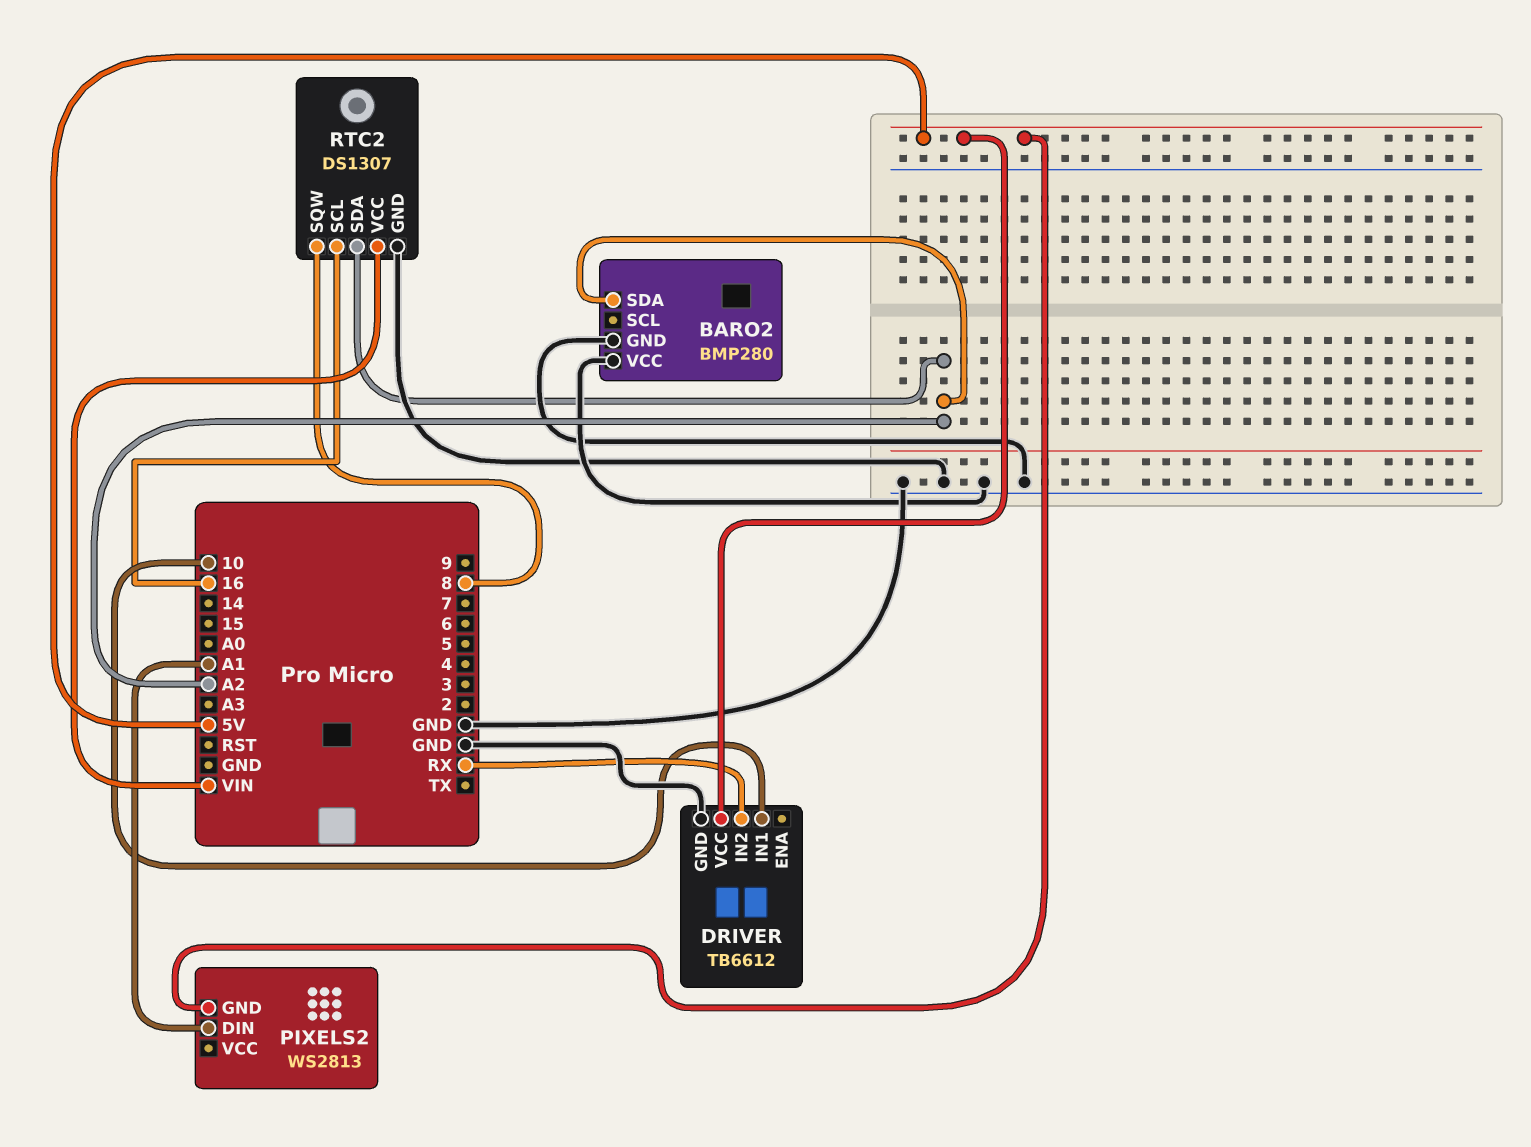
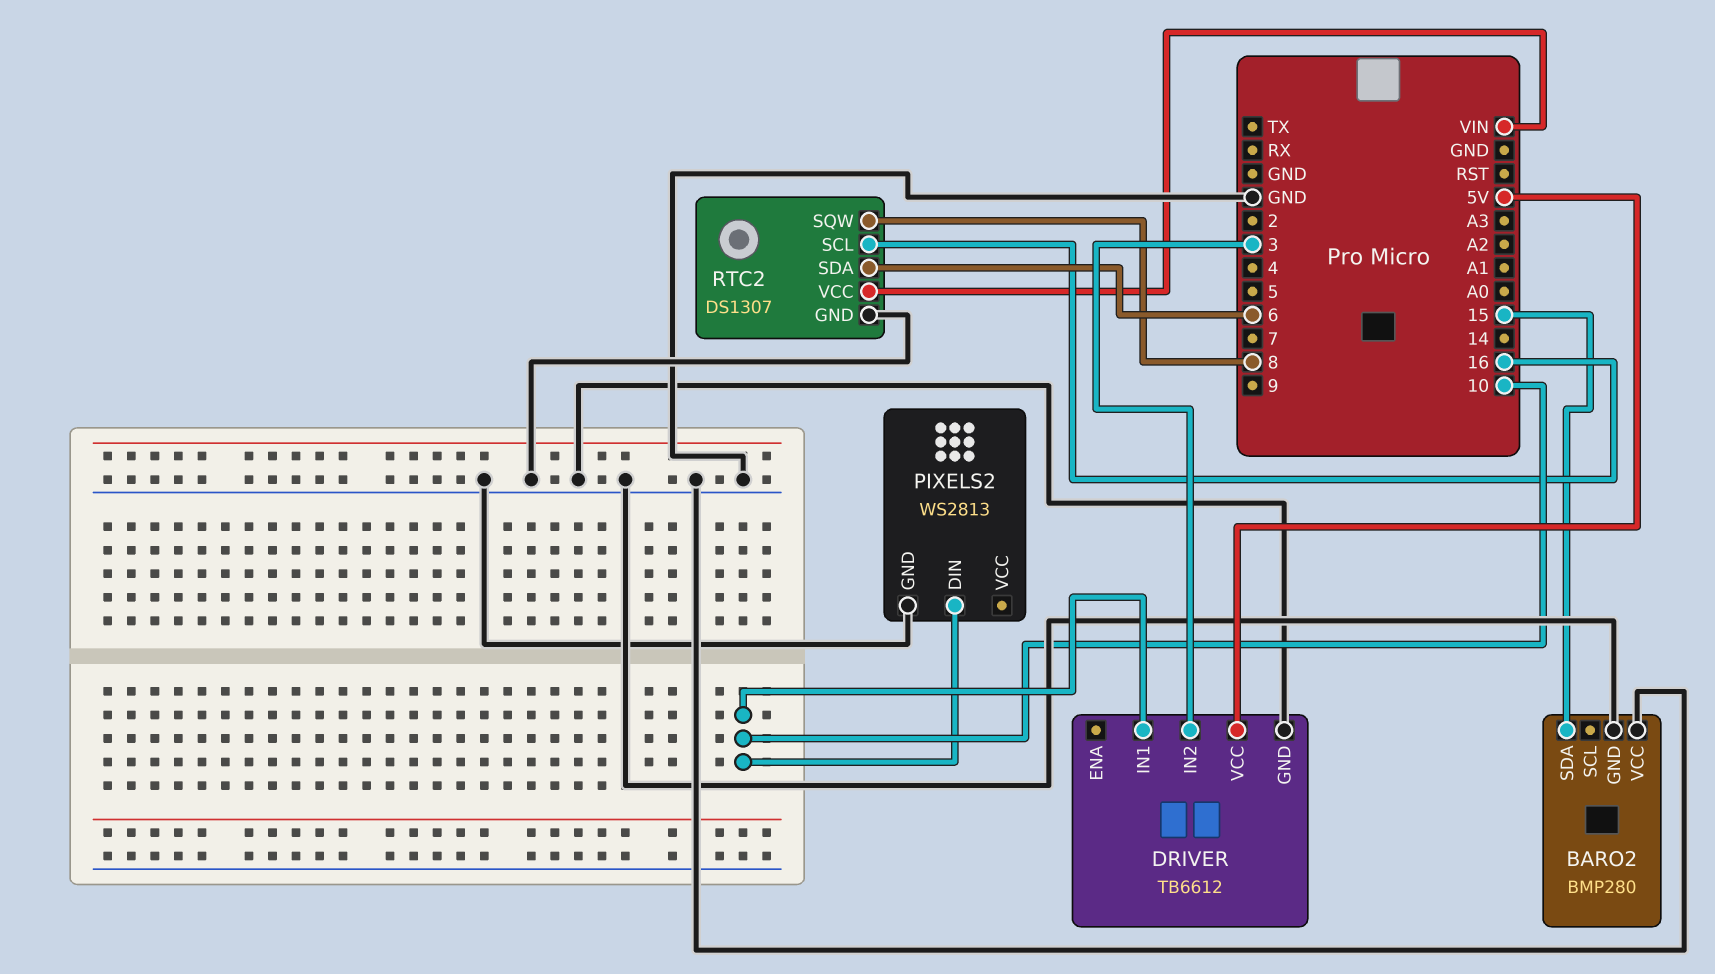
BARO2 pin SDA: A2 -> 15
DRIVER pin IN2: RX -> 3
PIXELS2 pin DIN: A1 -> 10
PIXELS2 pin GND: 5V -> GND
RTC2 pin SDA: A2 -> 6

